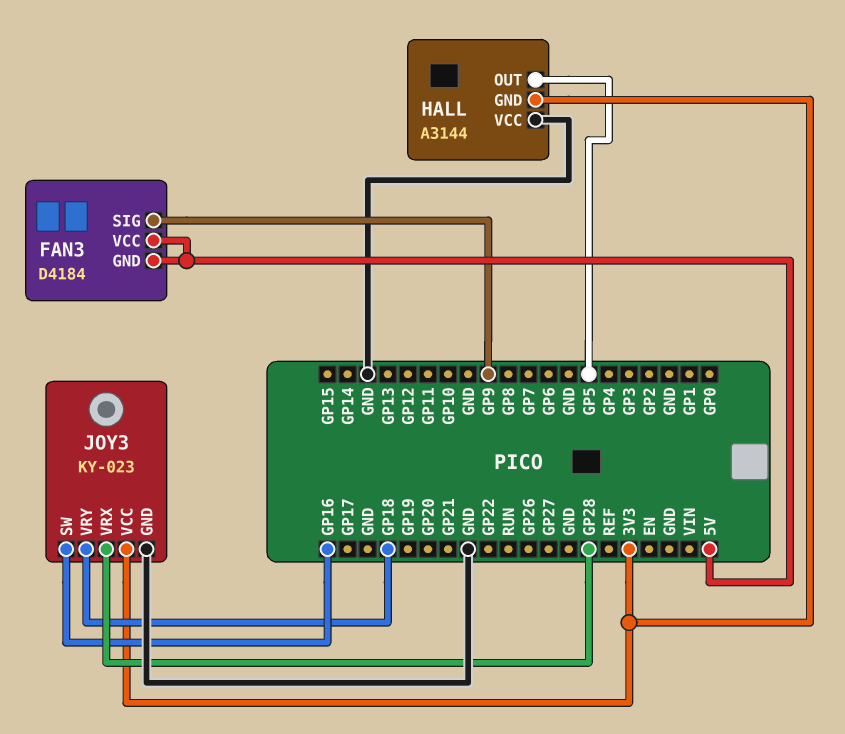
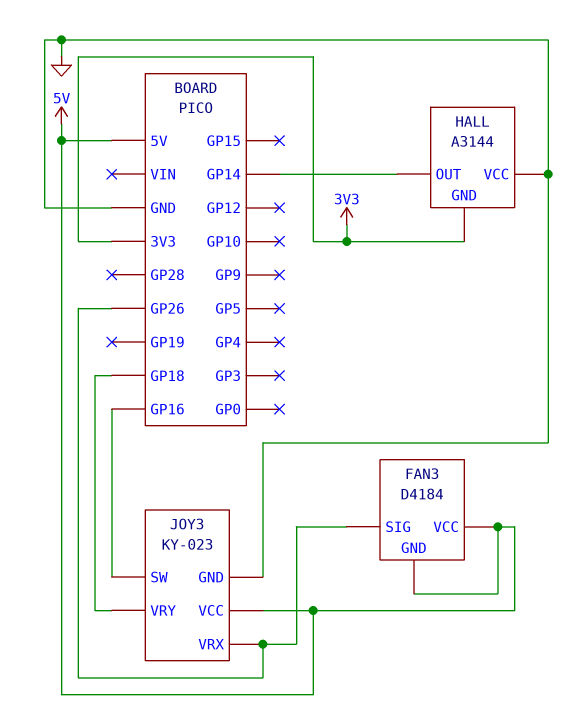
FAN3 pin SIG: GP9 -> GP26
HALL pin OUT: GP5 -> GP14
JOY3 pin VCC: 3V3 -> 5V
JOY3 pin VRX: GP28 -> GP26

